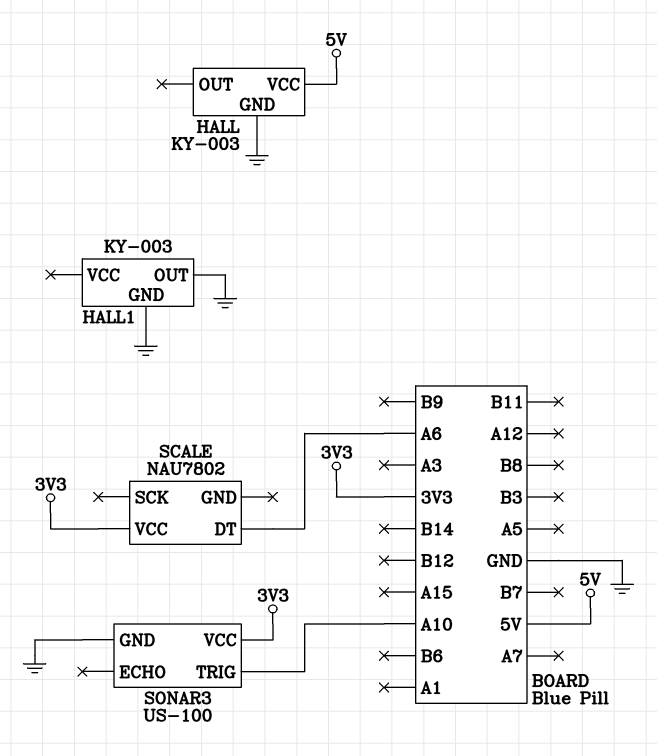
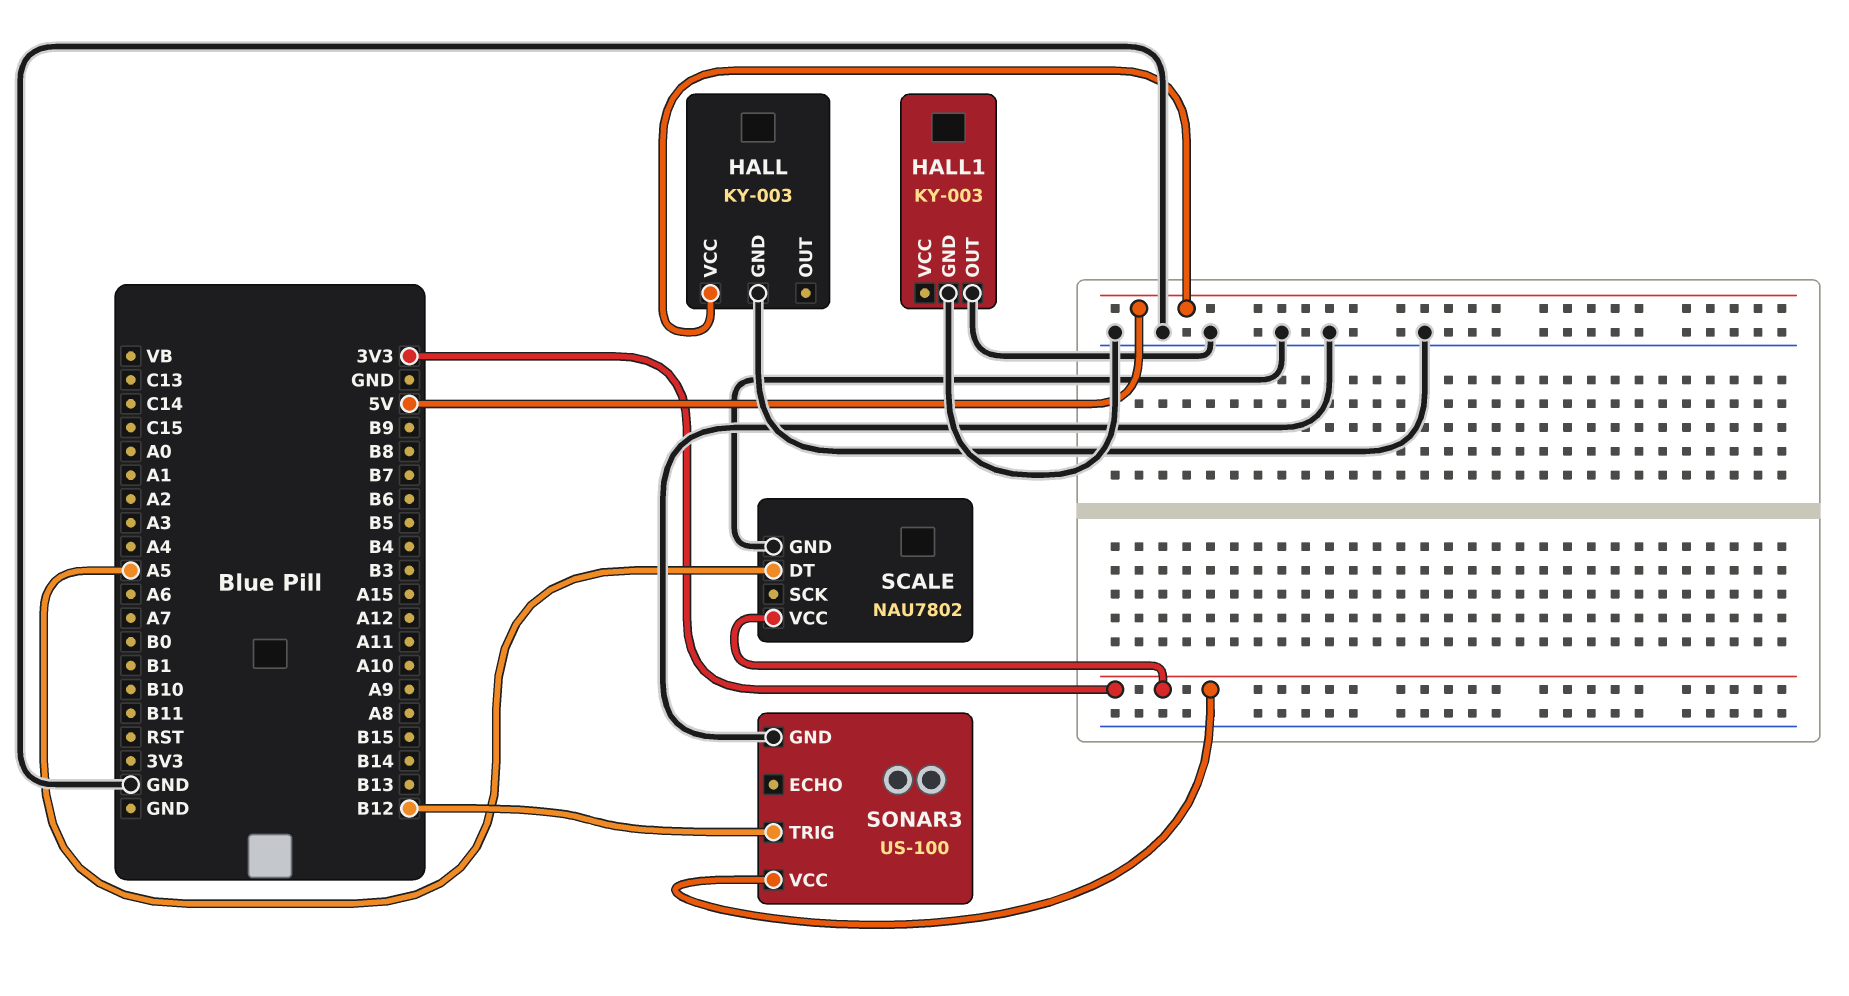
SCALE pin DT: A6 -> A5
SCALE pin GND: none -> GND
SONAR3 pin TRIG: A10 -> B12

